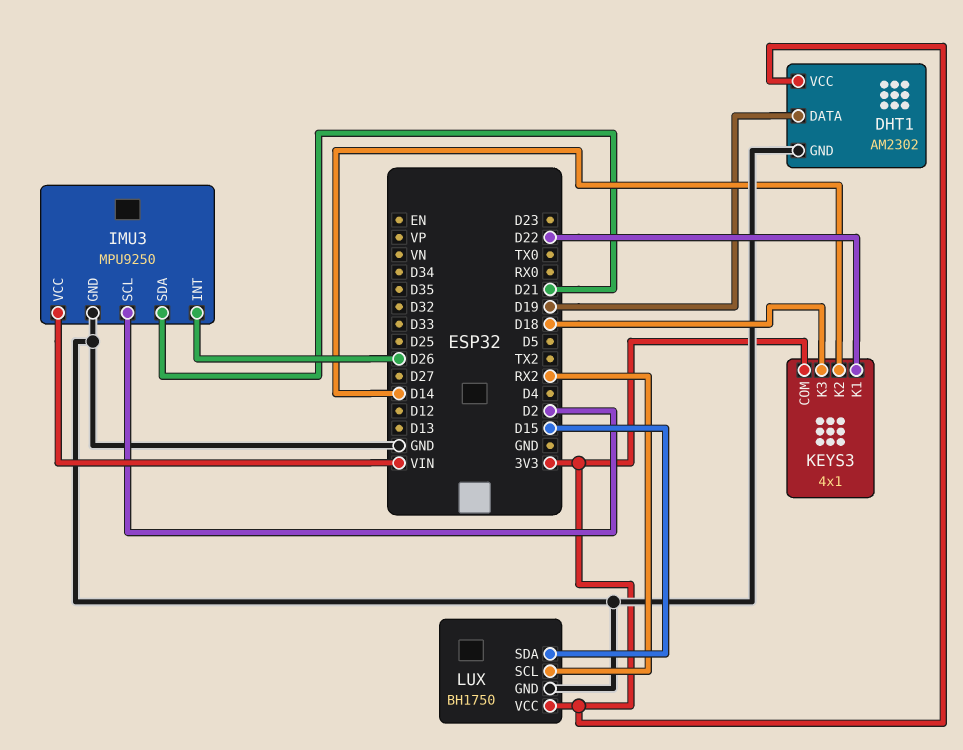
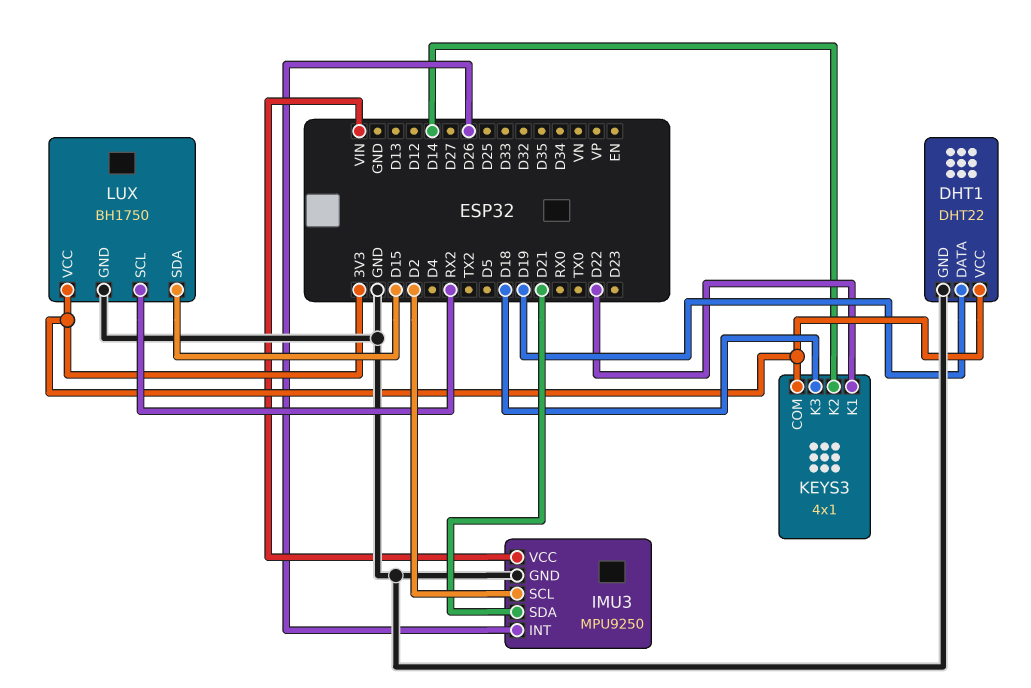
DHT1: AM2302 -> DHT22

